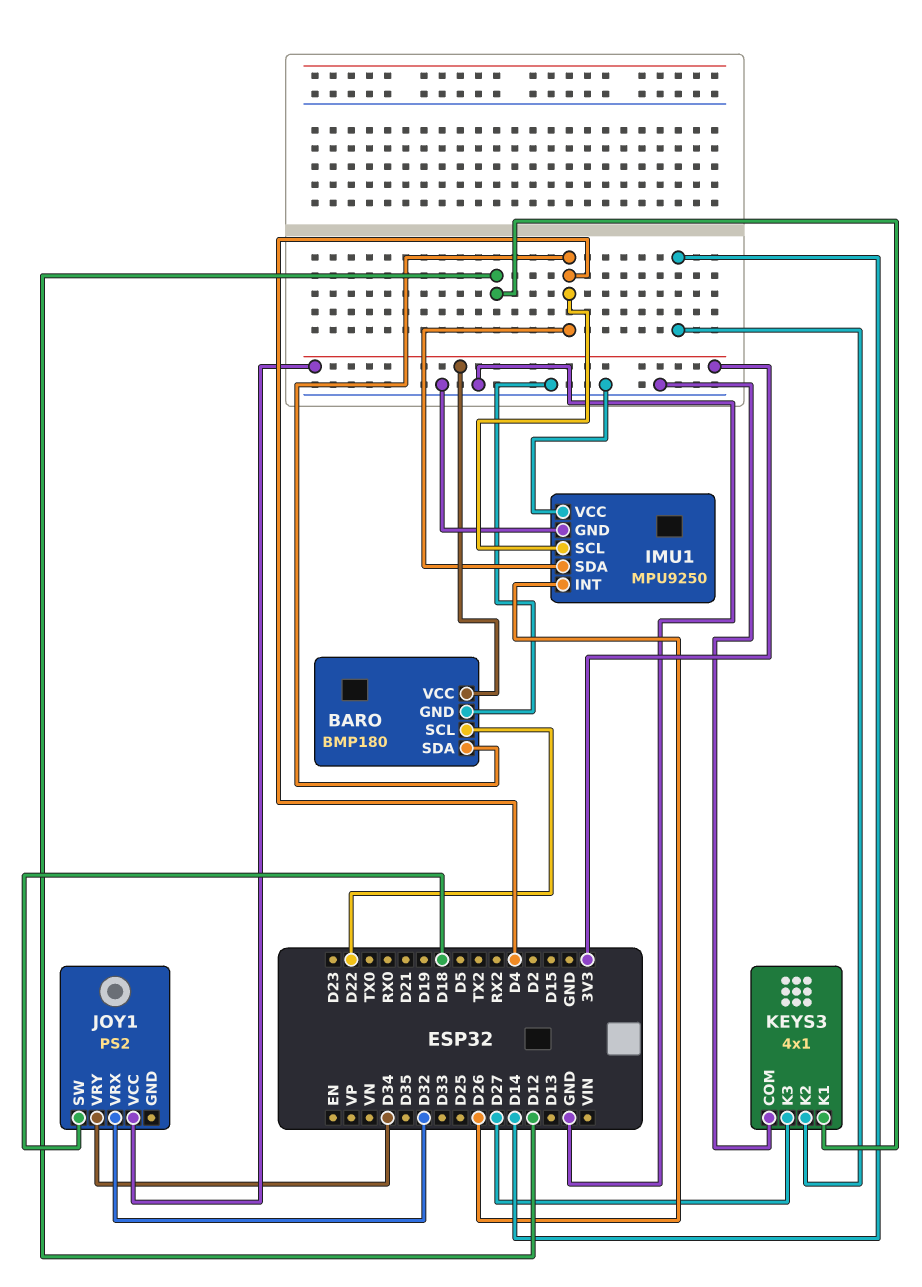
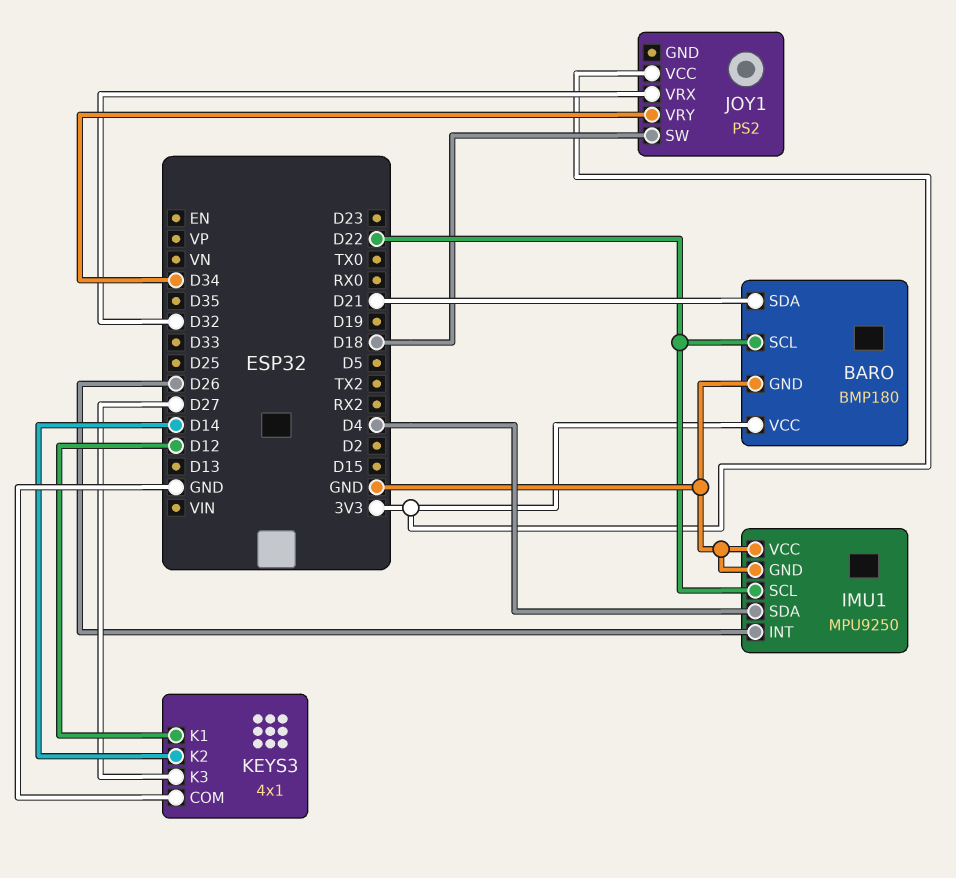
BARO pin SDA: D4 -> D21
IMU1 pin SCL: D4 -> D22

